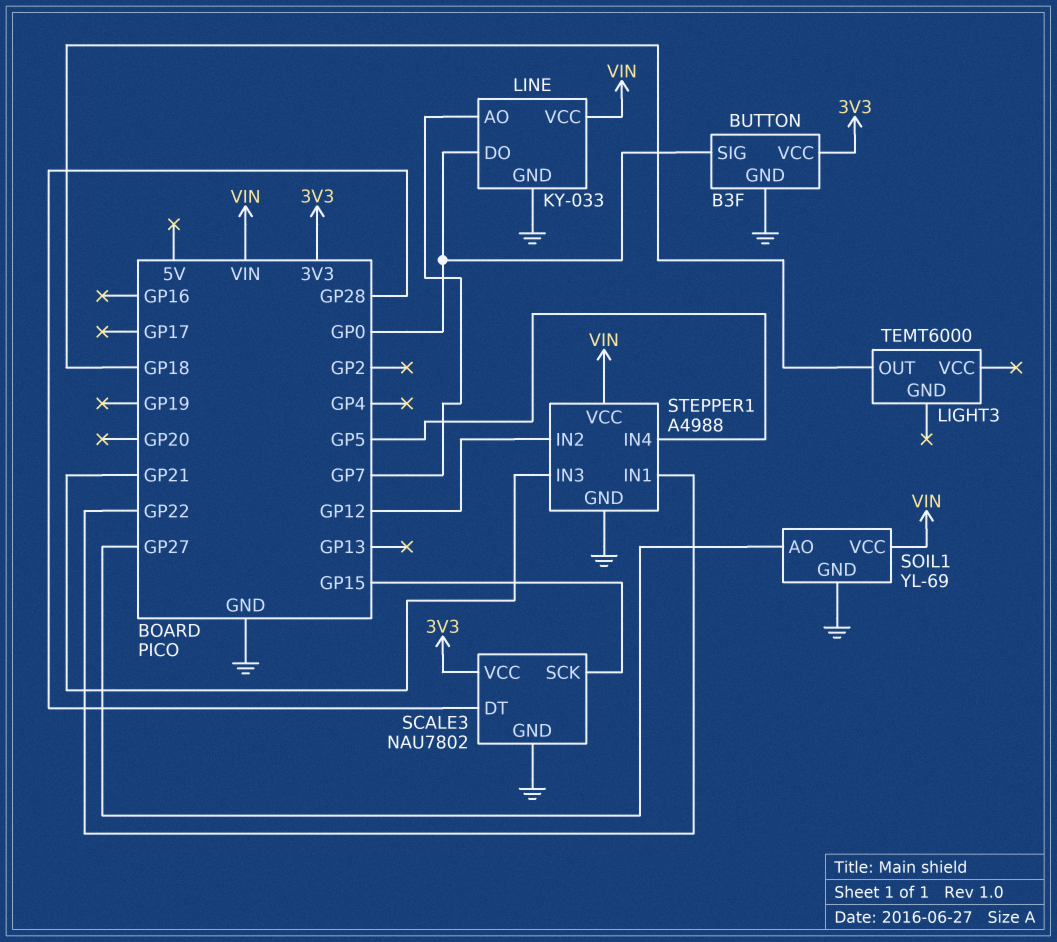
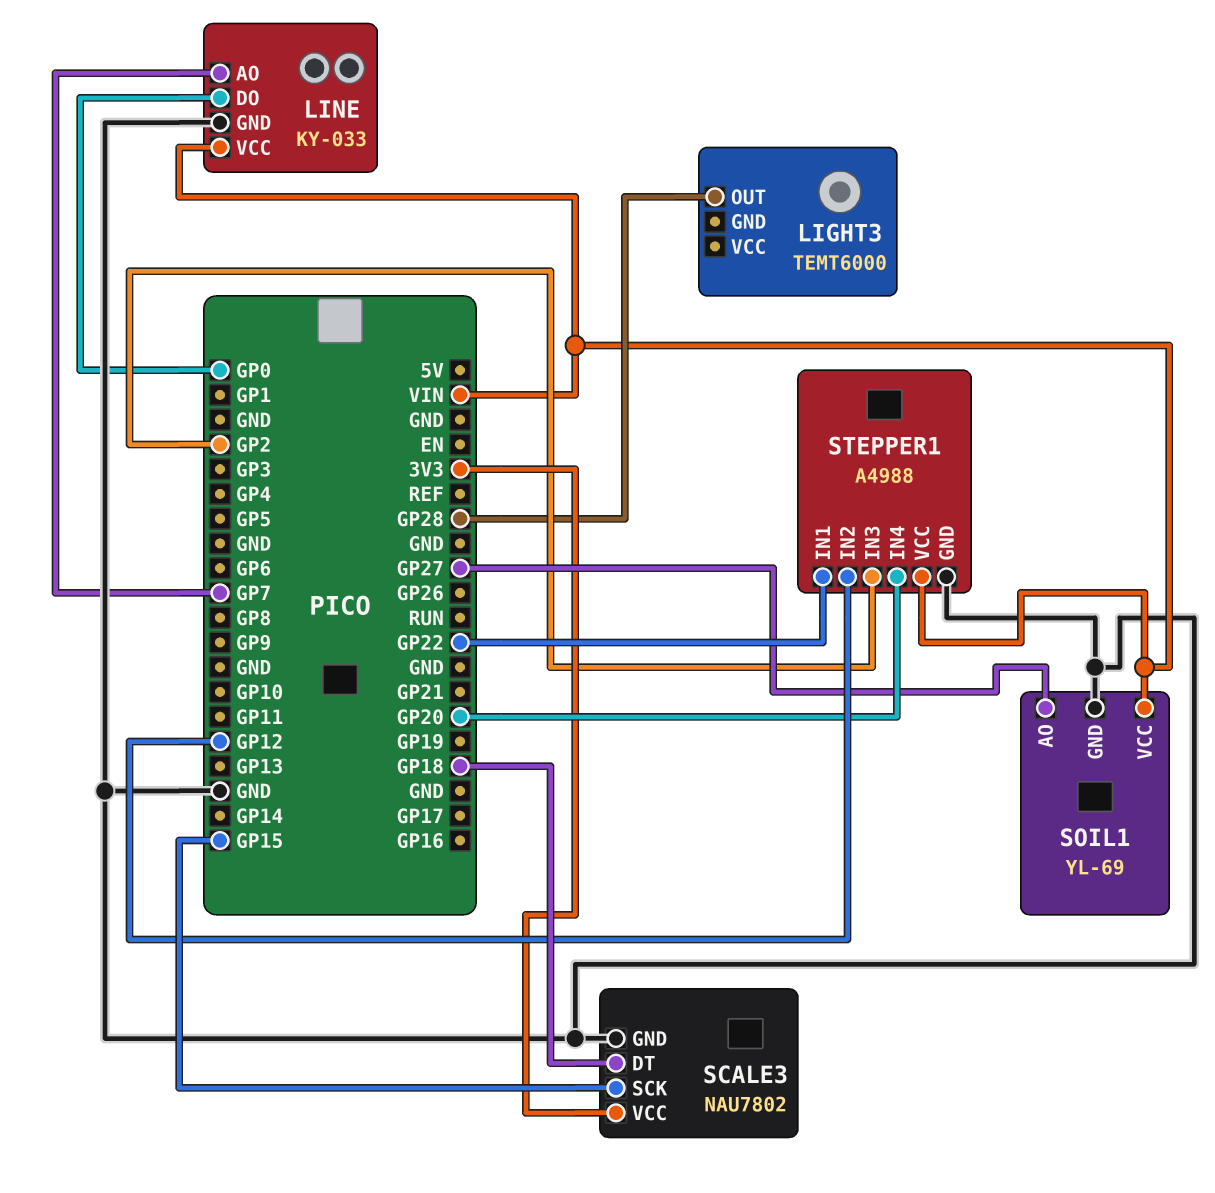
BUTTON: B3F -> none
BUTTON pin GND: GND -> none
BUTTON pin SIG: GP0 -> none
BUTTON pin VCC: 3V3 -> none
LIGHT3 pin OUT: GP18 -> GP28
SCALE3 pin DT: GP28 -> GP18
STEPPER1 pin IN3: GP21 -> GP2
STEPPER1 pin IN4: GP5 -> GP20

